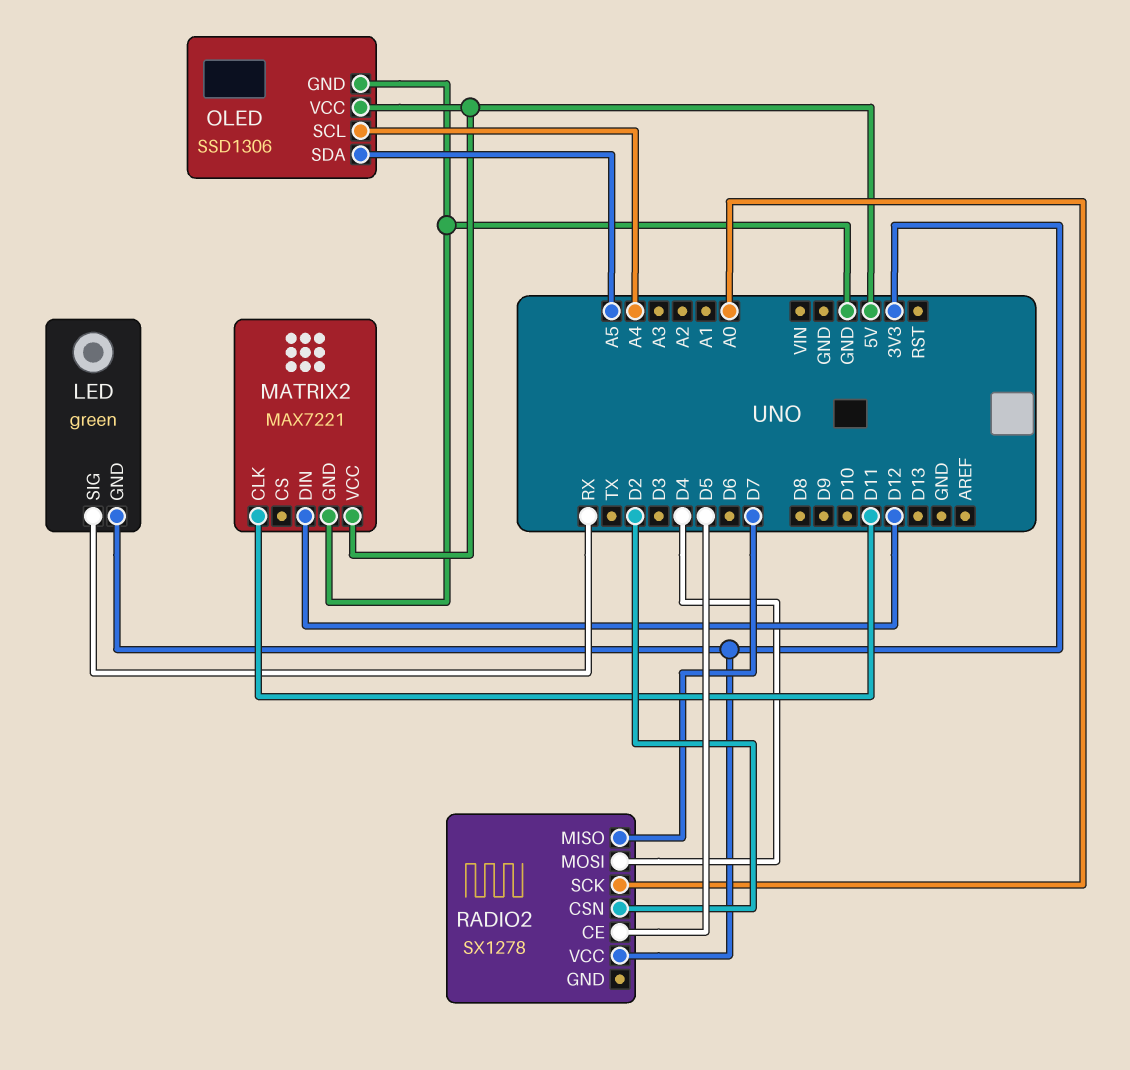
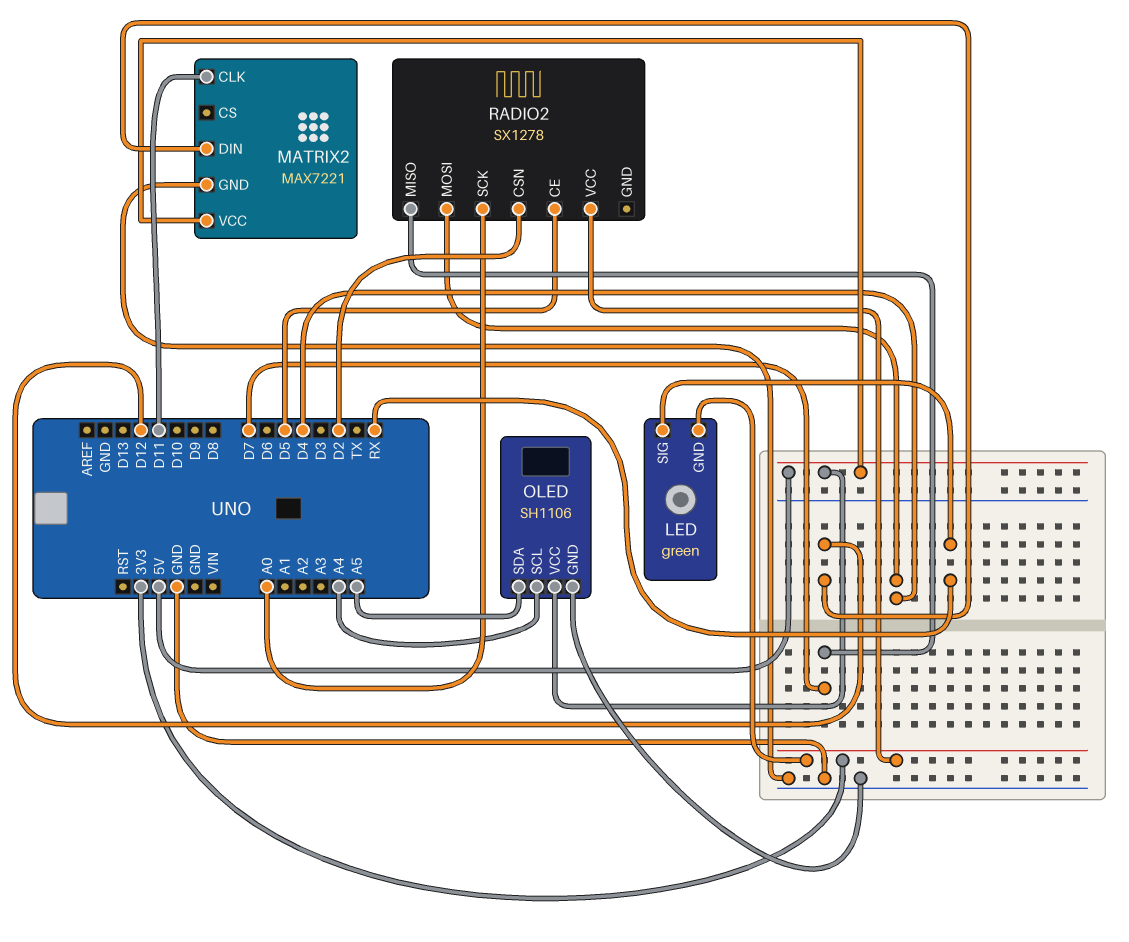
OLED: SSD1306 -> SH1106

